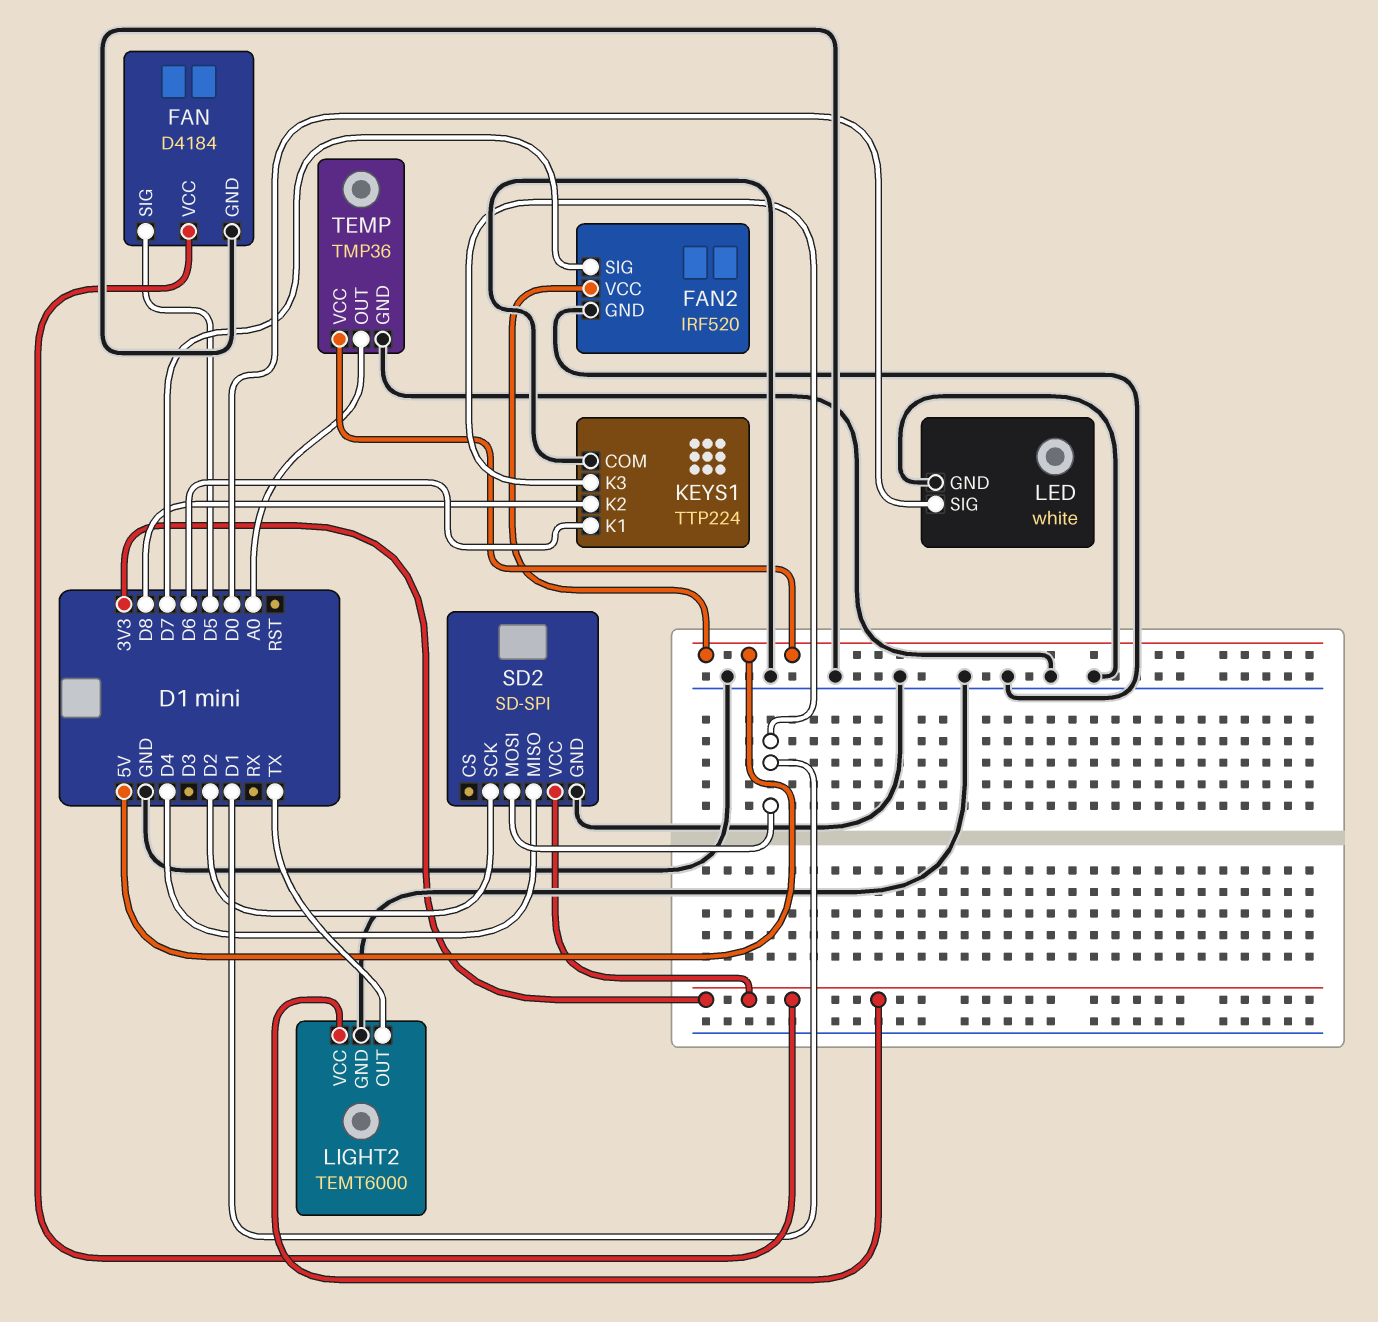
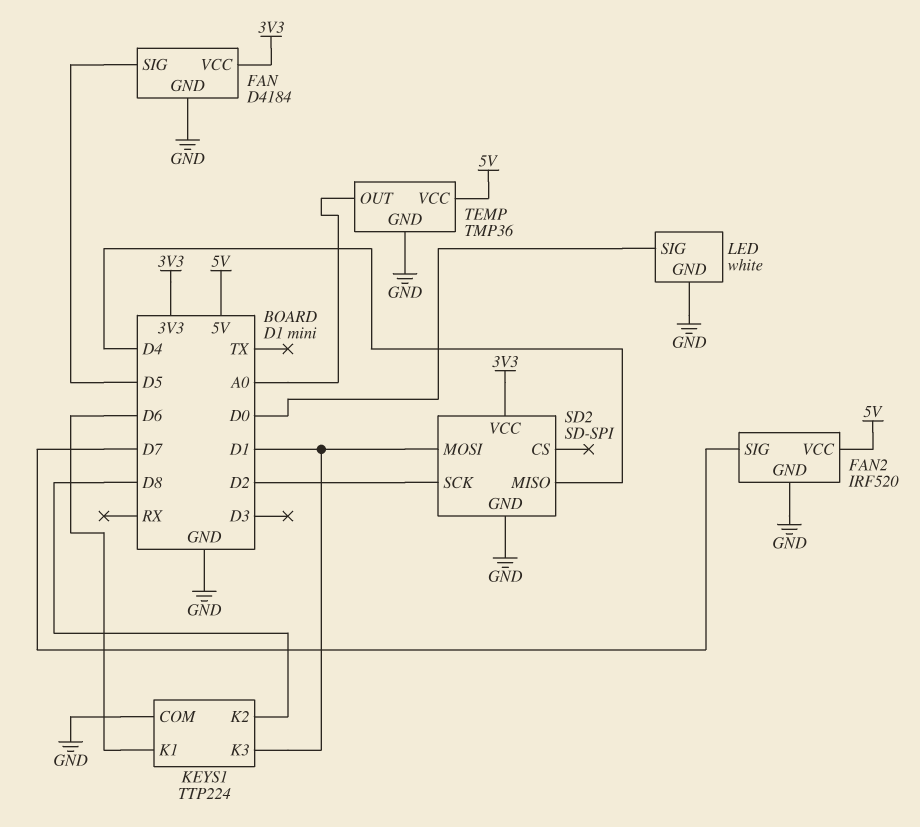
LIGHT2: TEMT6000 -> none
LIGHT2 pin GND: GND -> none
LIGHT2 pin OUT: TX -> none
LIGHT2 pin VCC: 3V3 -> none

